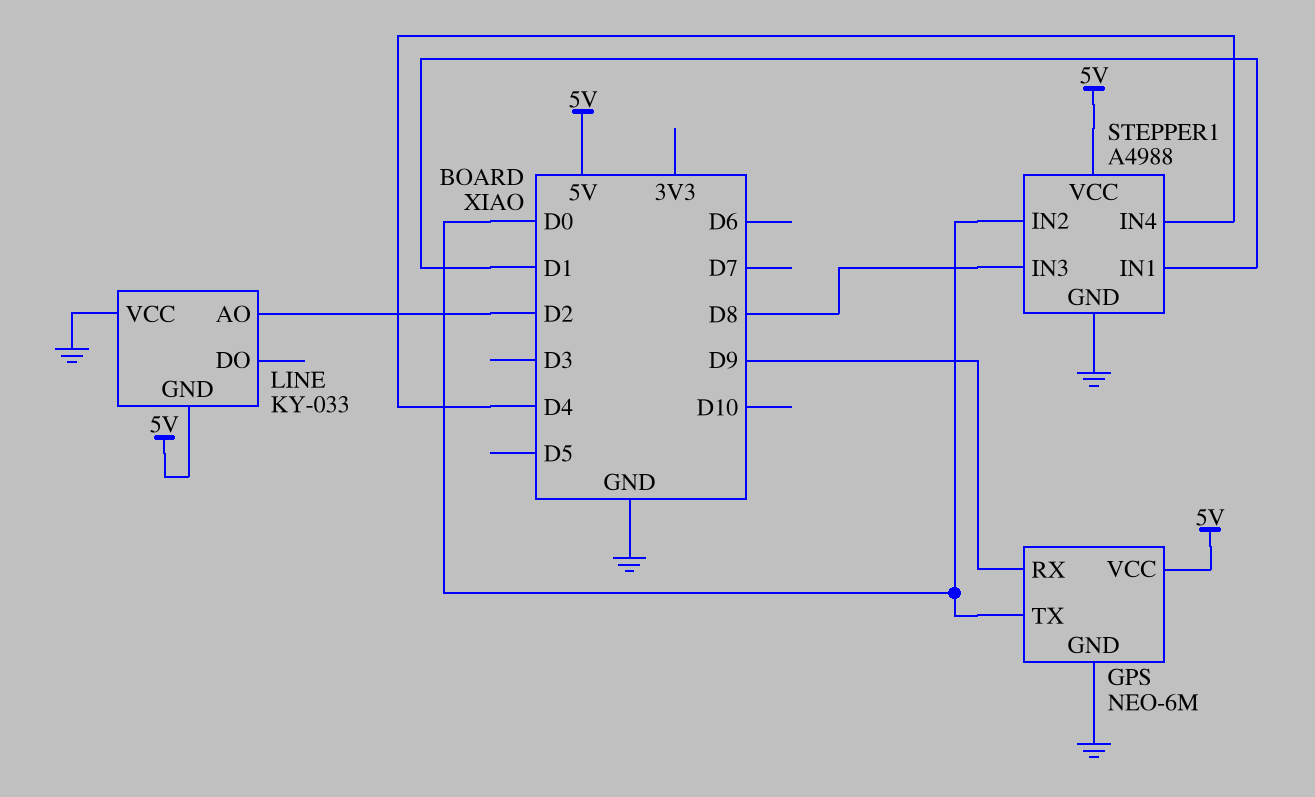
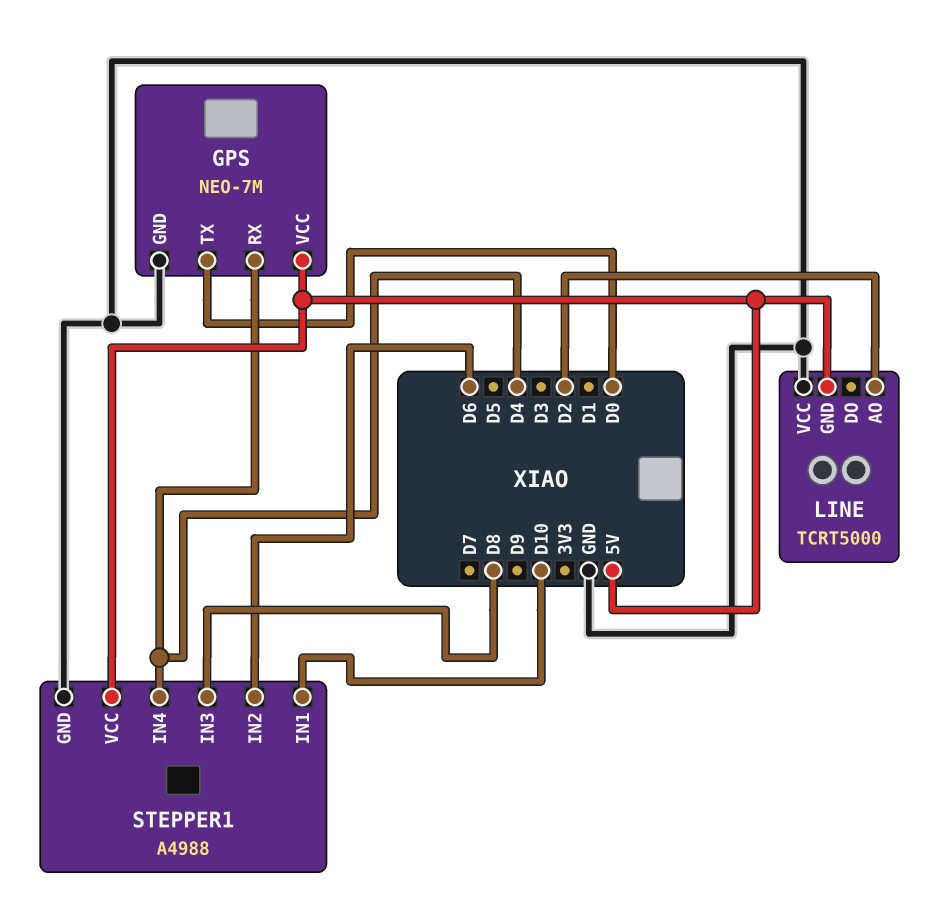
GPS: NEO-6M -> NEO-7M
GPS pin RX: D9 -> D4
LINE: KY-033 -> TCRT5000
STEPPER1 pin IN1: D1 -> D10
STEPPER1 pin IN2: D0 -> D6

